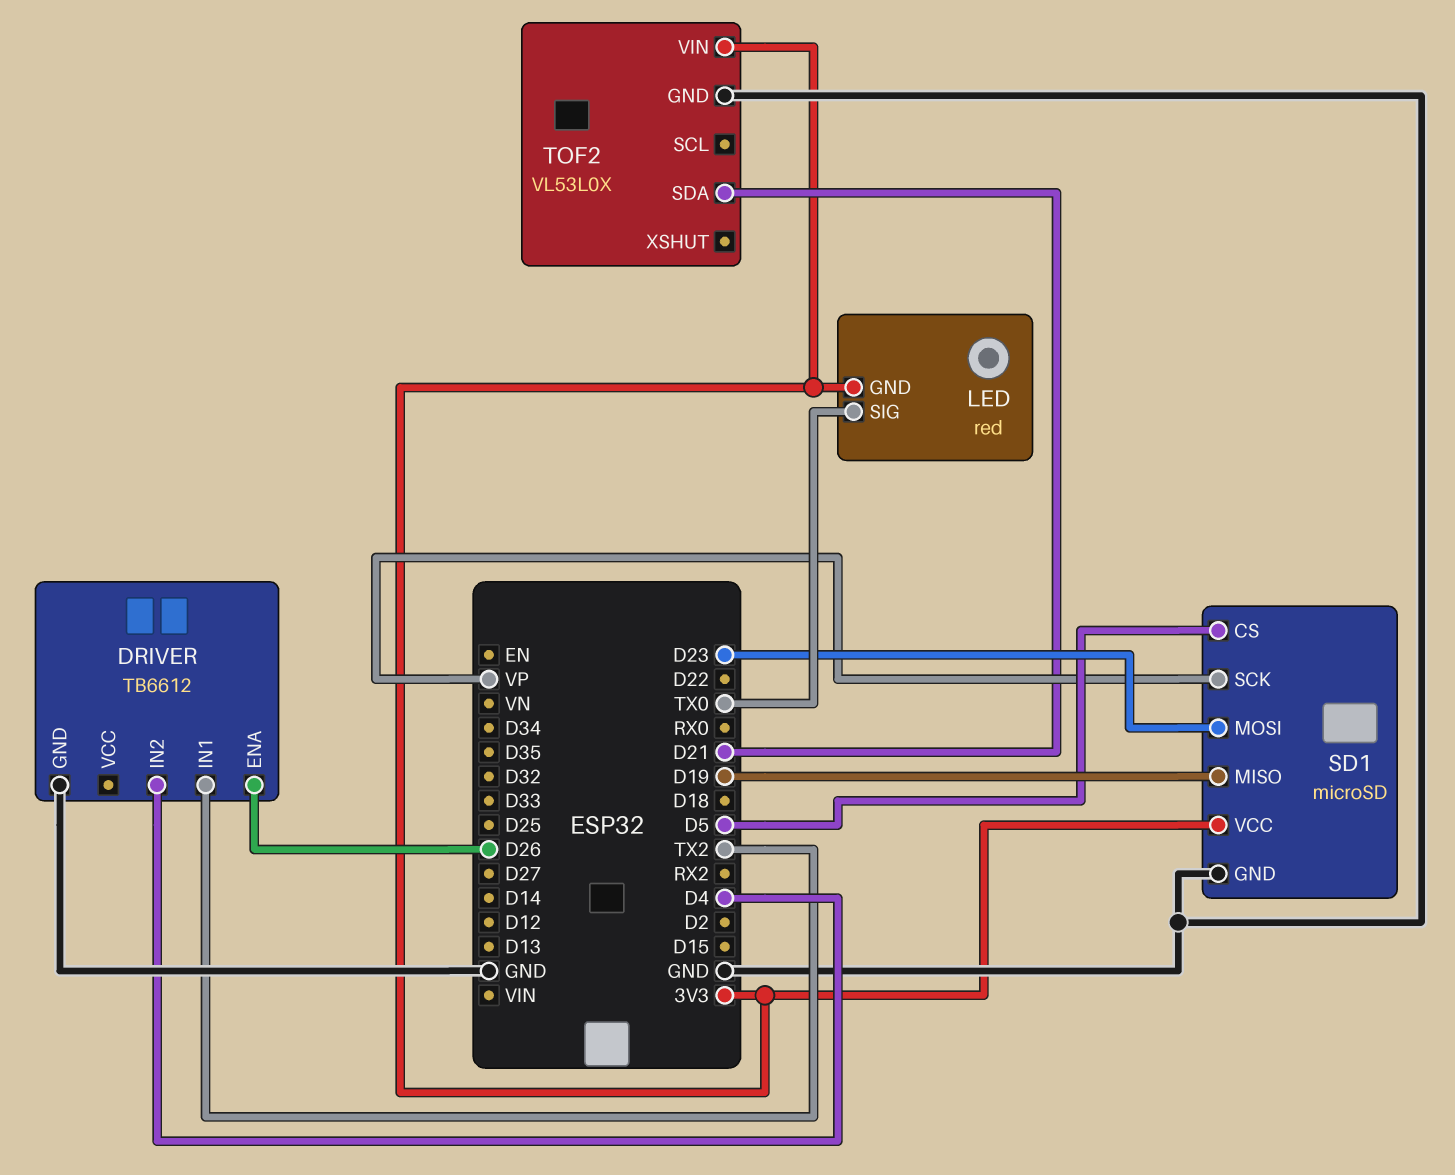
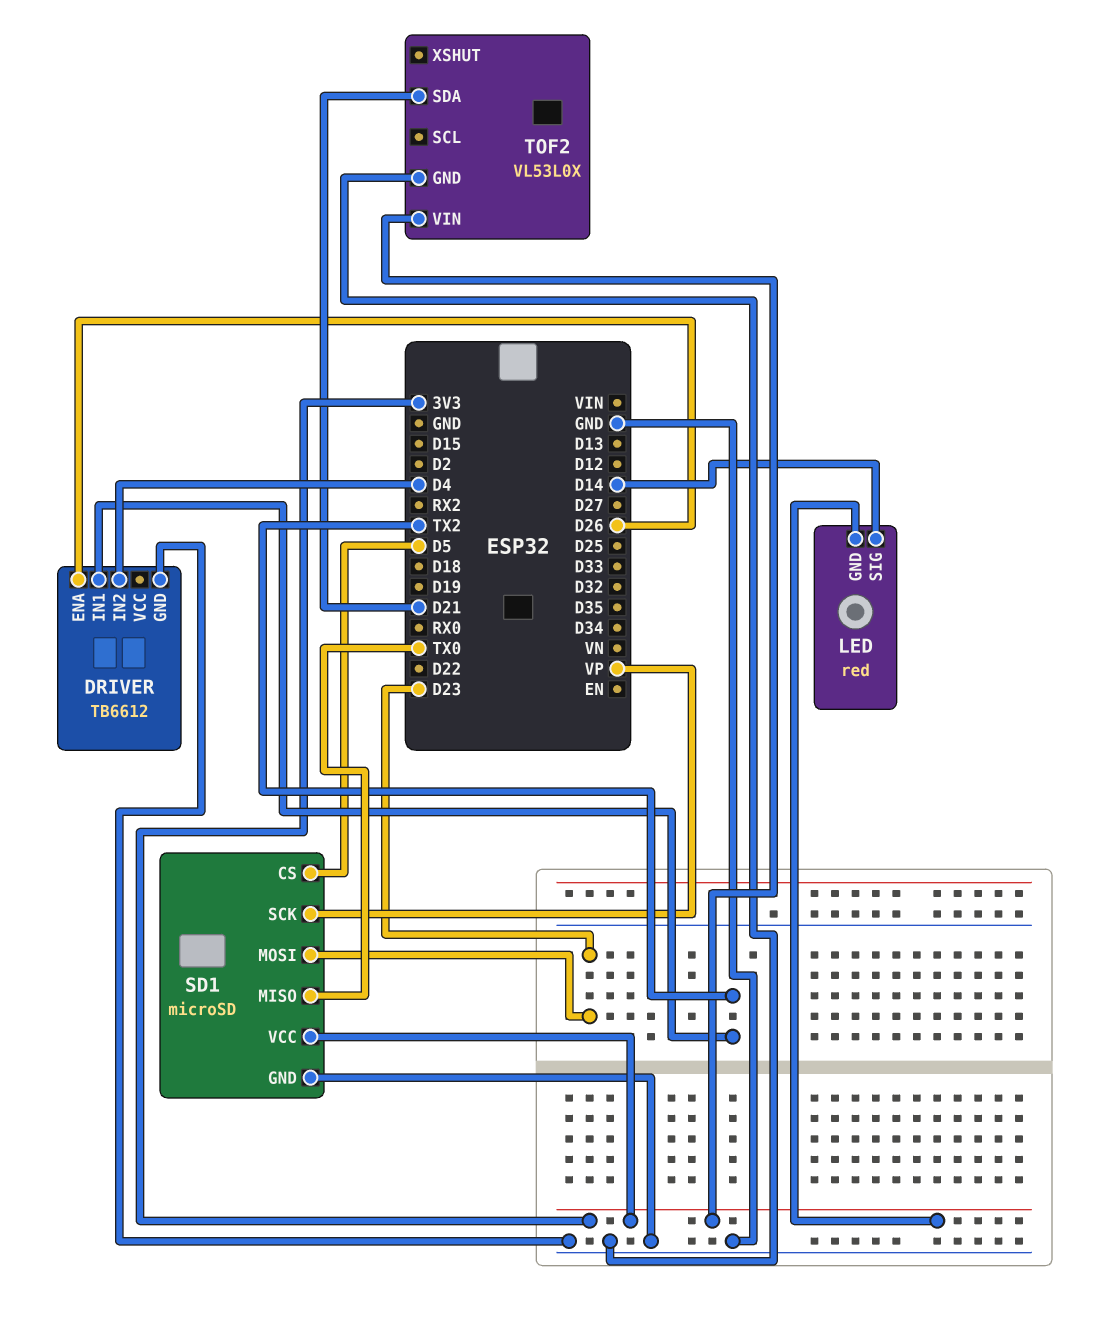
LED pin SIG: TX0 -> D14
SD1 pin MISO: D19 -> TX0

